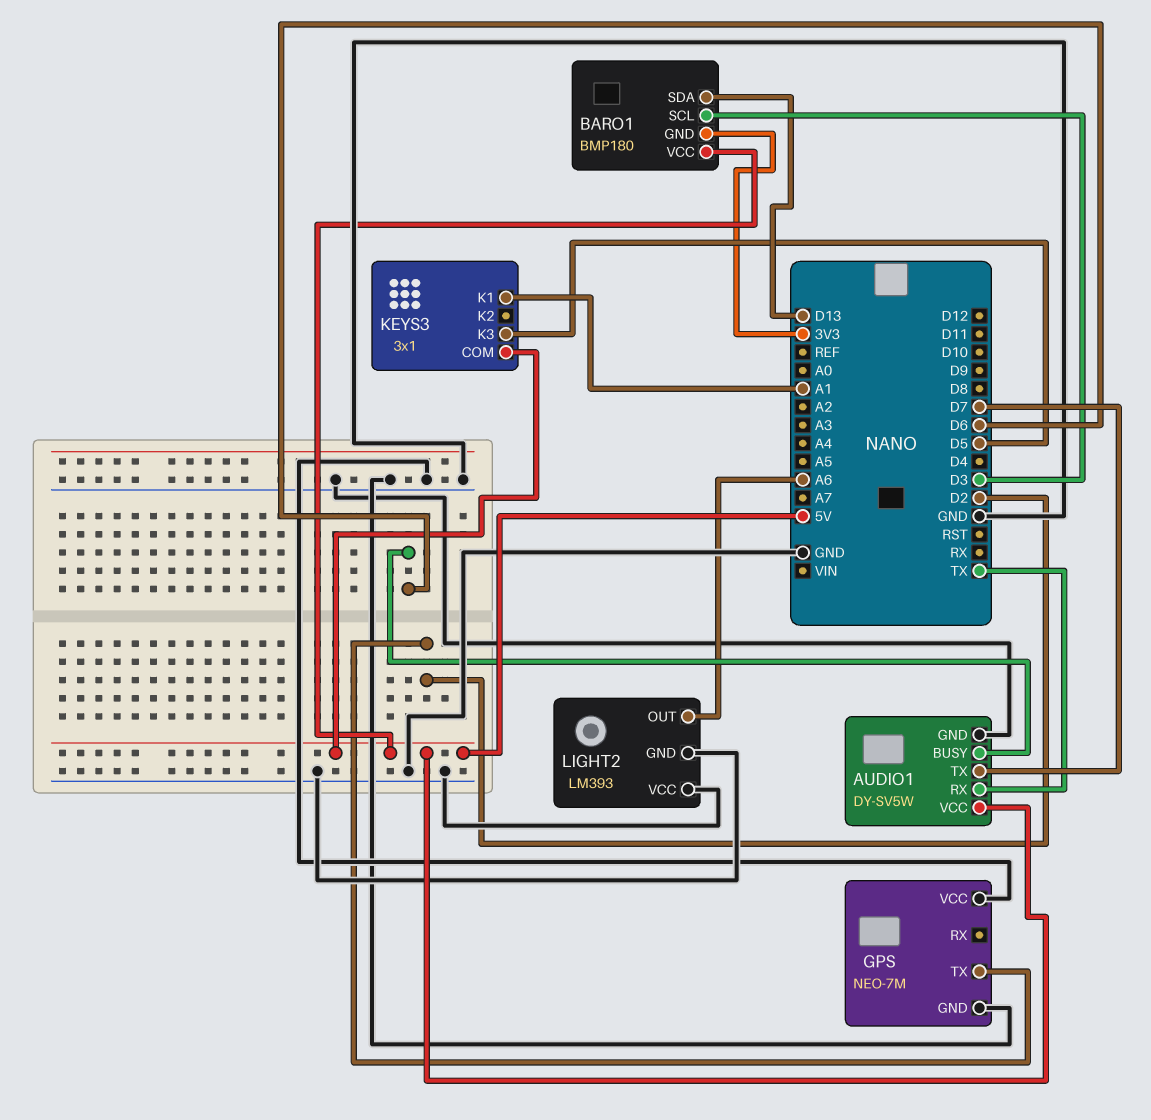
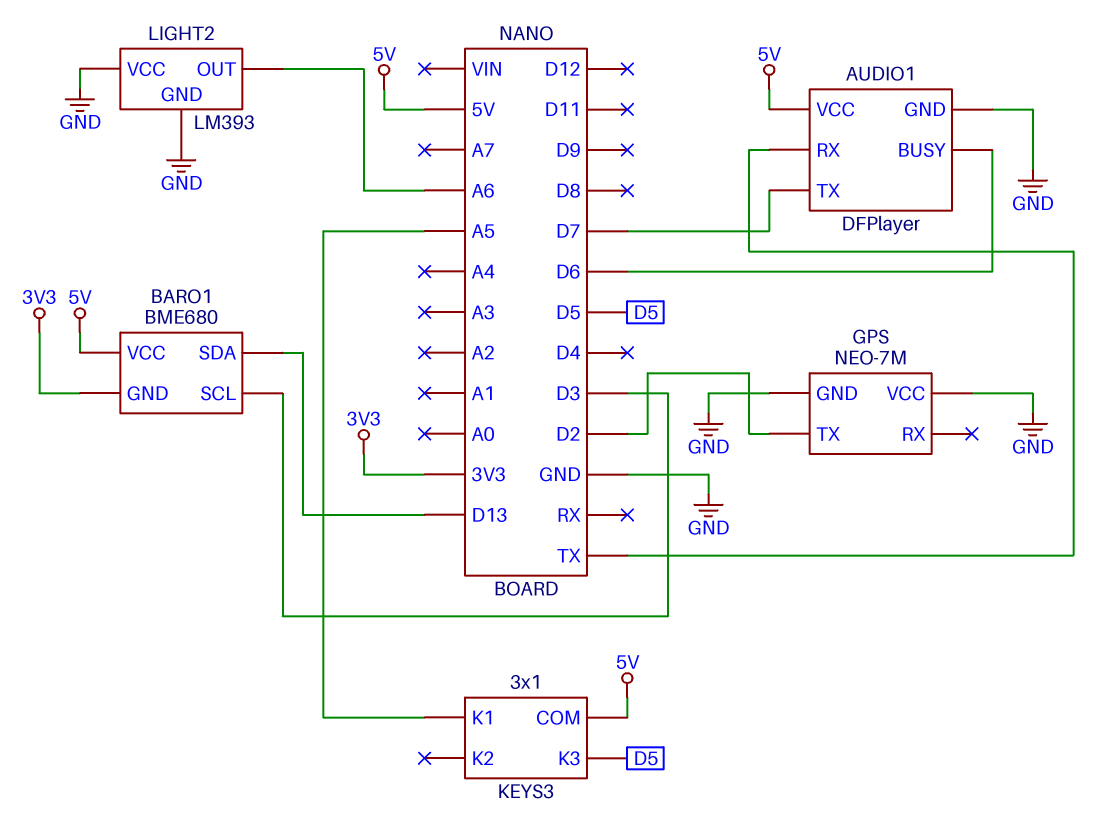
AUDIO1: DY-SV5W -> DFPlayer
BARO1: BMP180 -> BME680
KEYS3 pin K1: A1 -> A5

